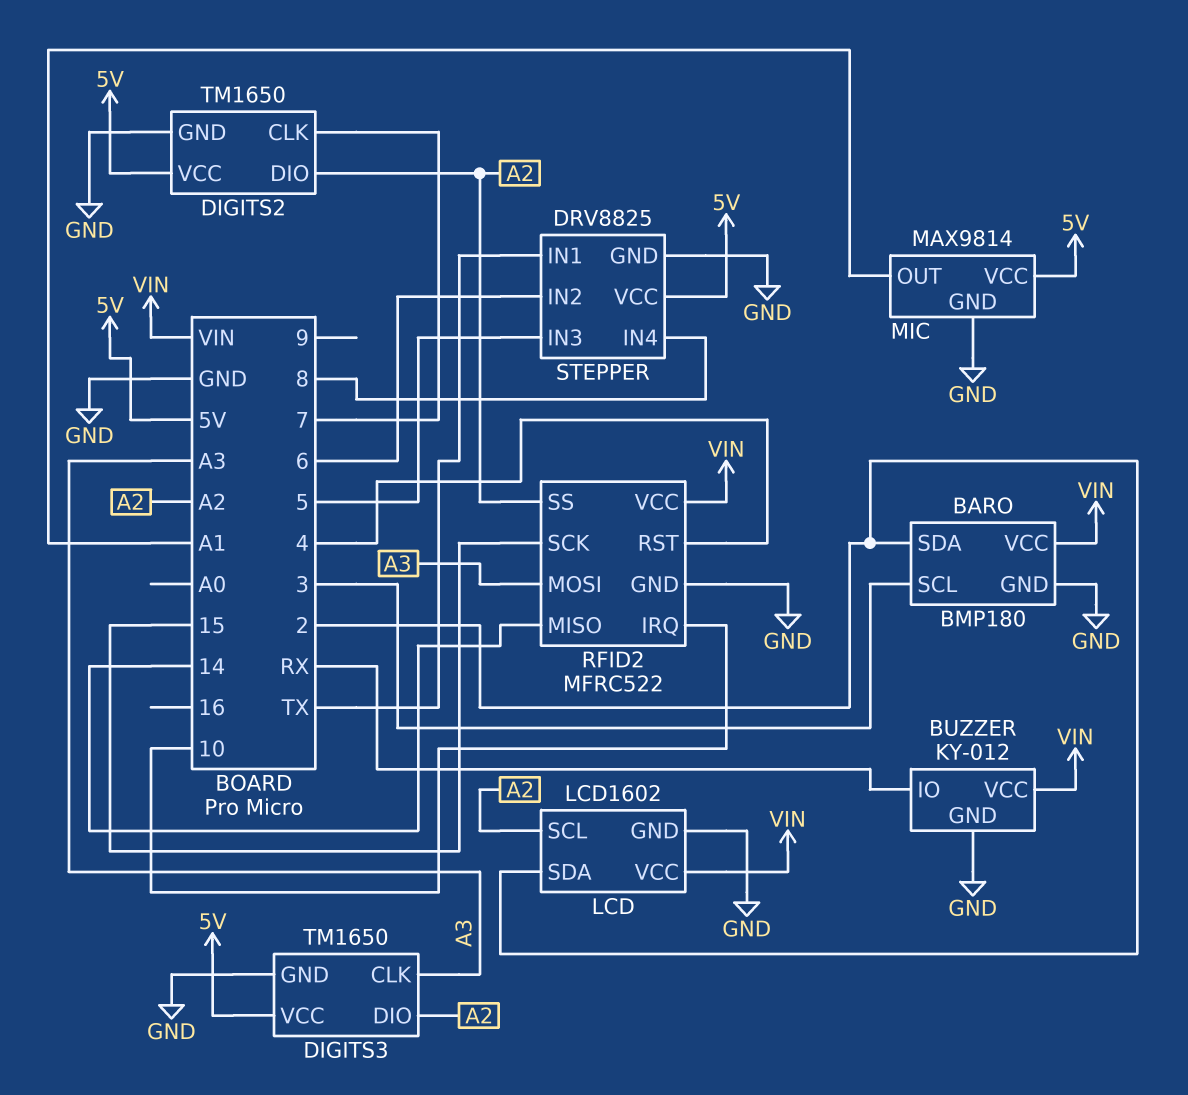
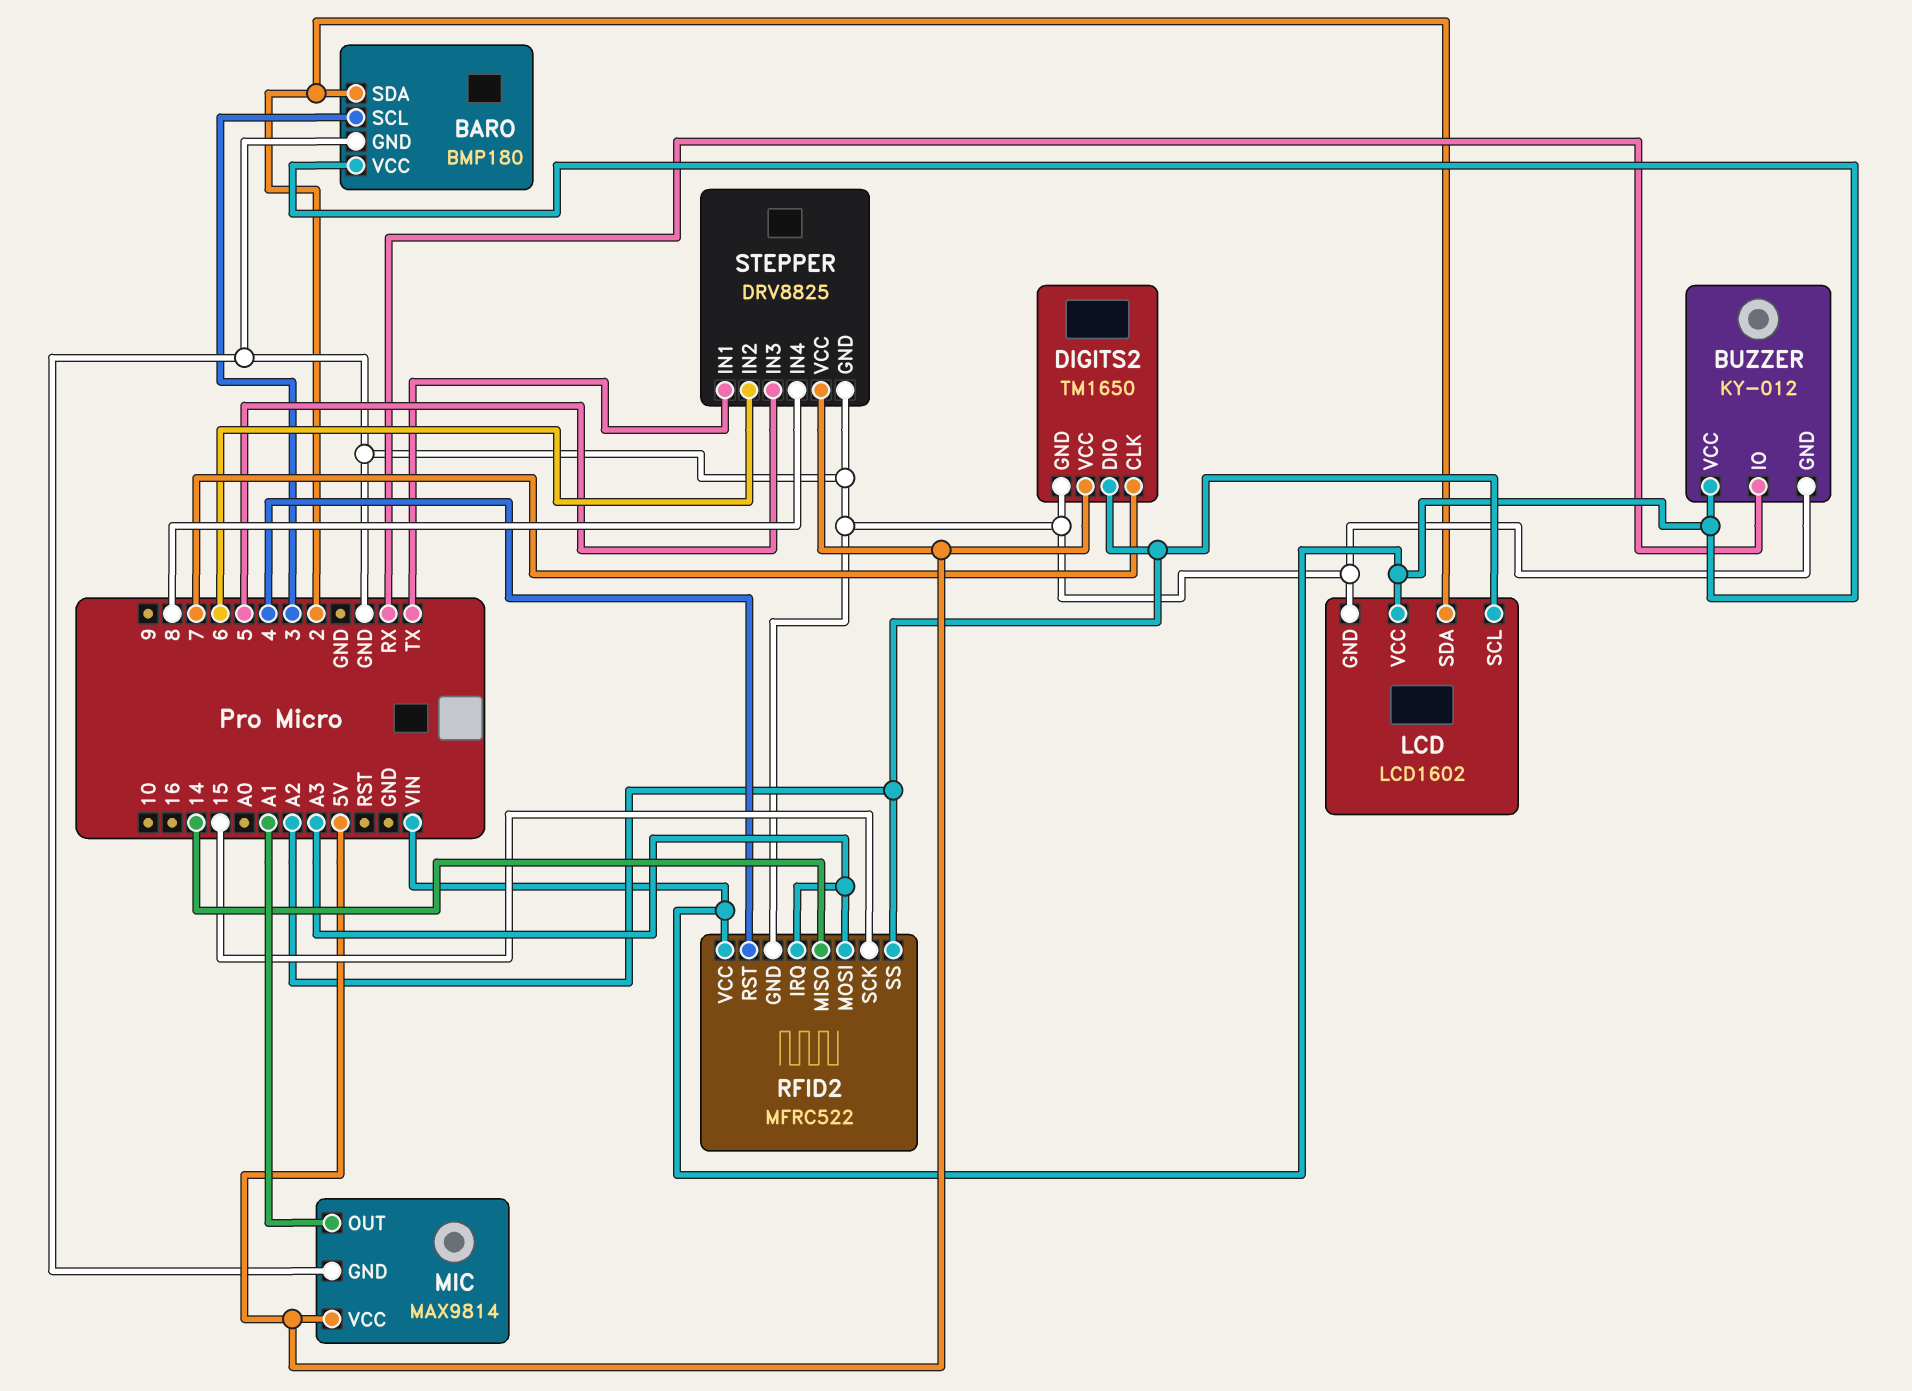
DIGITS3: TM1650 -> none
DIGITS3 pin CLK: A3 -> none
DIGITS3 pin DIO: A2 -> none
DIGITS3 pin GND: GND -> none
DIGITS3 pin VCC: 5V -> none
RFID2 pin IRQ: 10 -> A3

